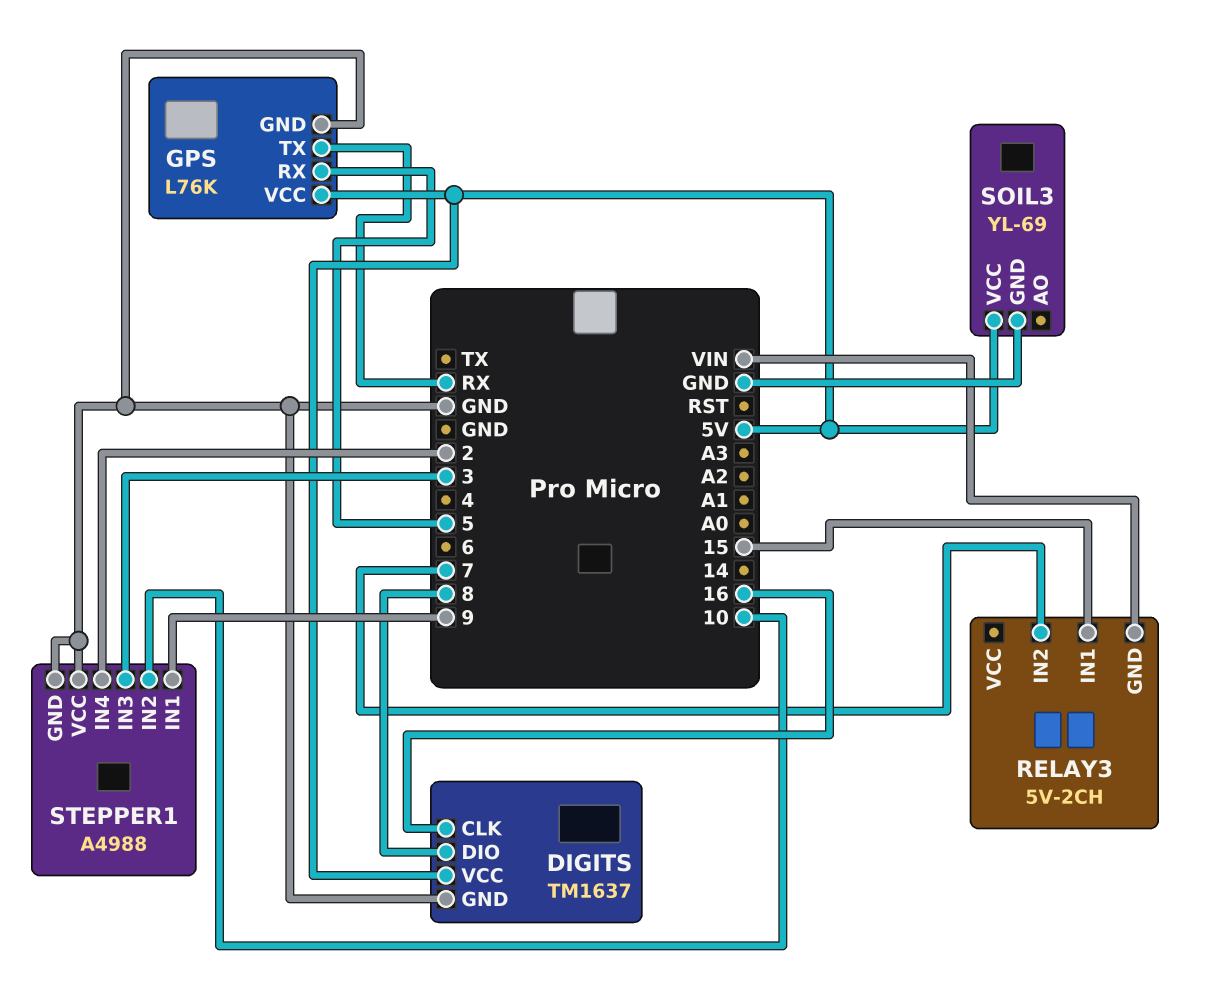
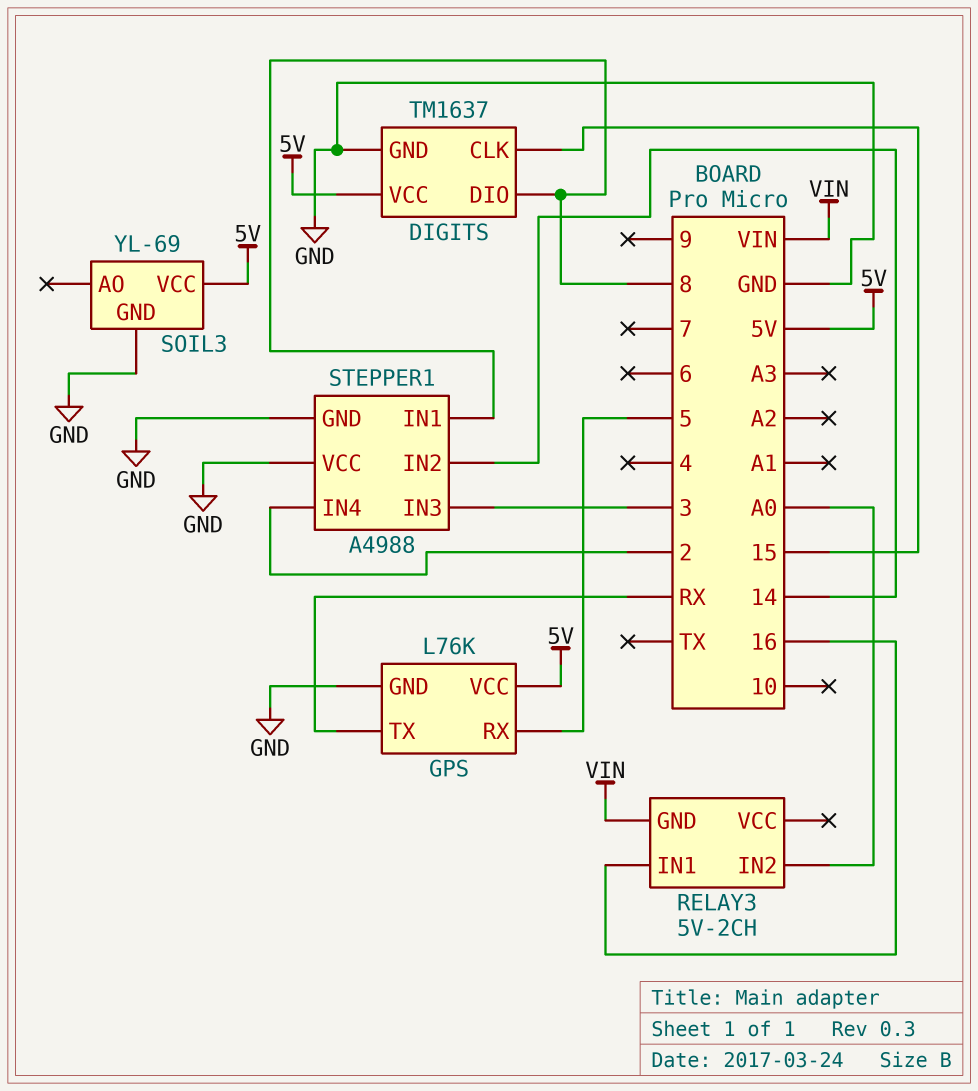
DIGITS pin CLK: 16 -> 15
RELAY3 pin IN1: 15 -> 16
RELAY3 pin IN2: 7 -> A0
STEPPER1 pin IN1: 9 -> 8
STEPPER1 pin IN2: 10 -> 14

